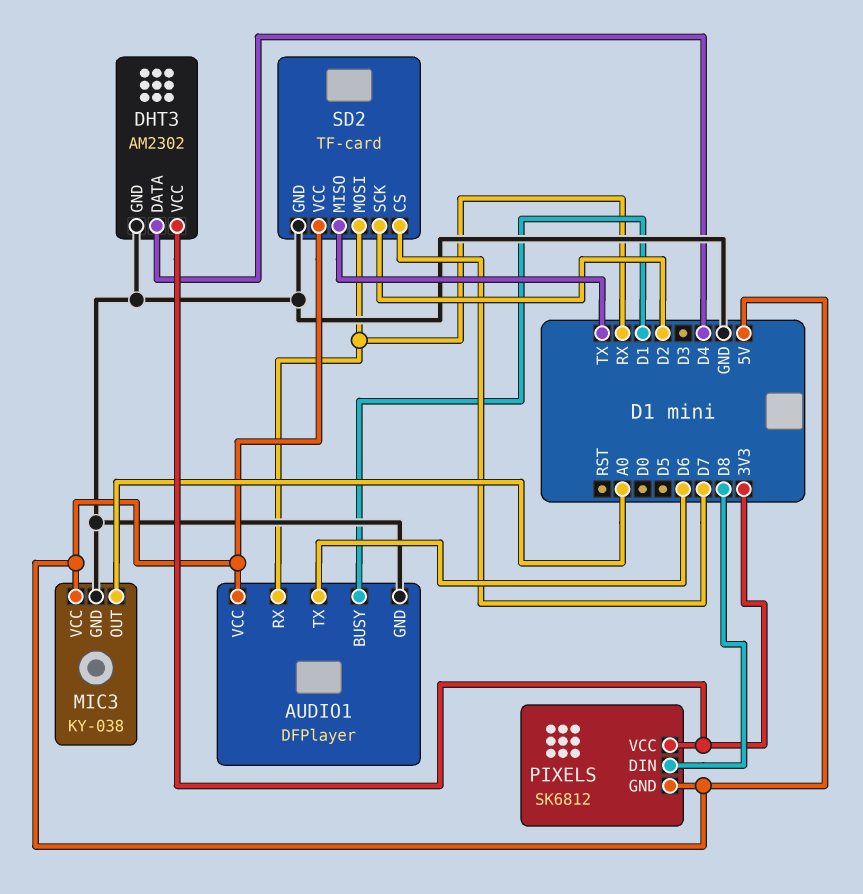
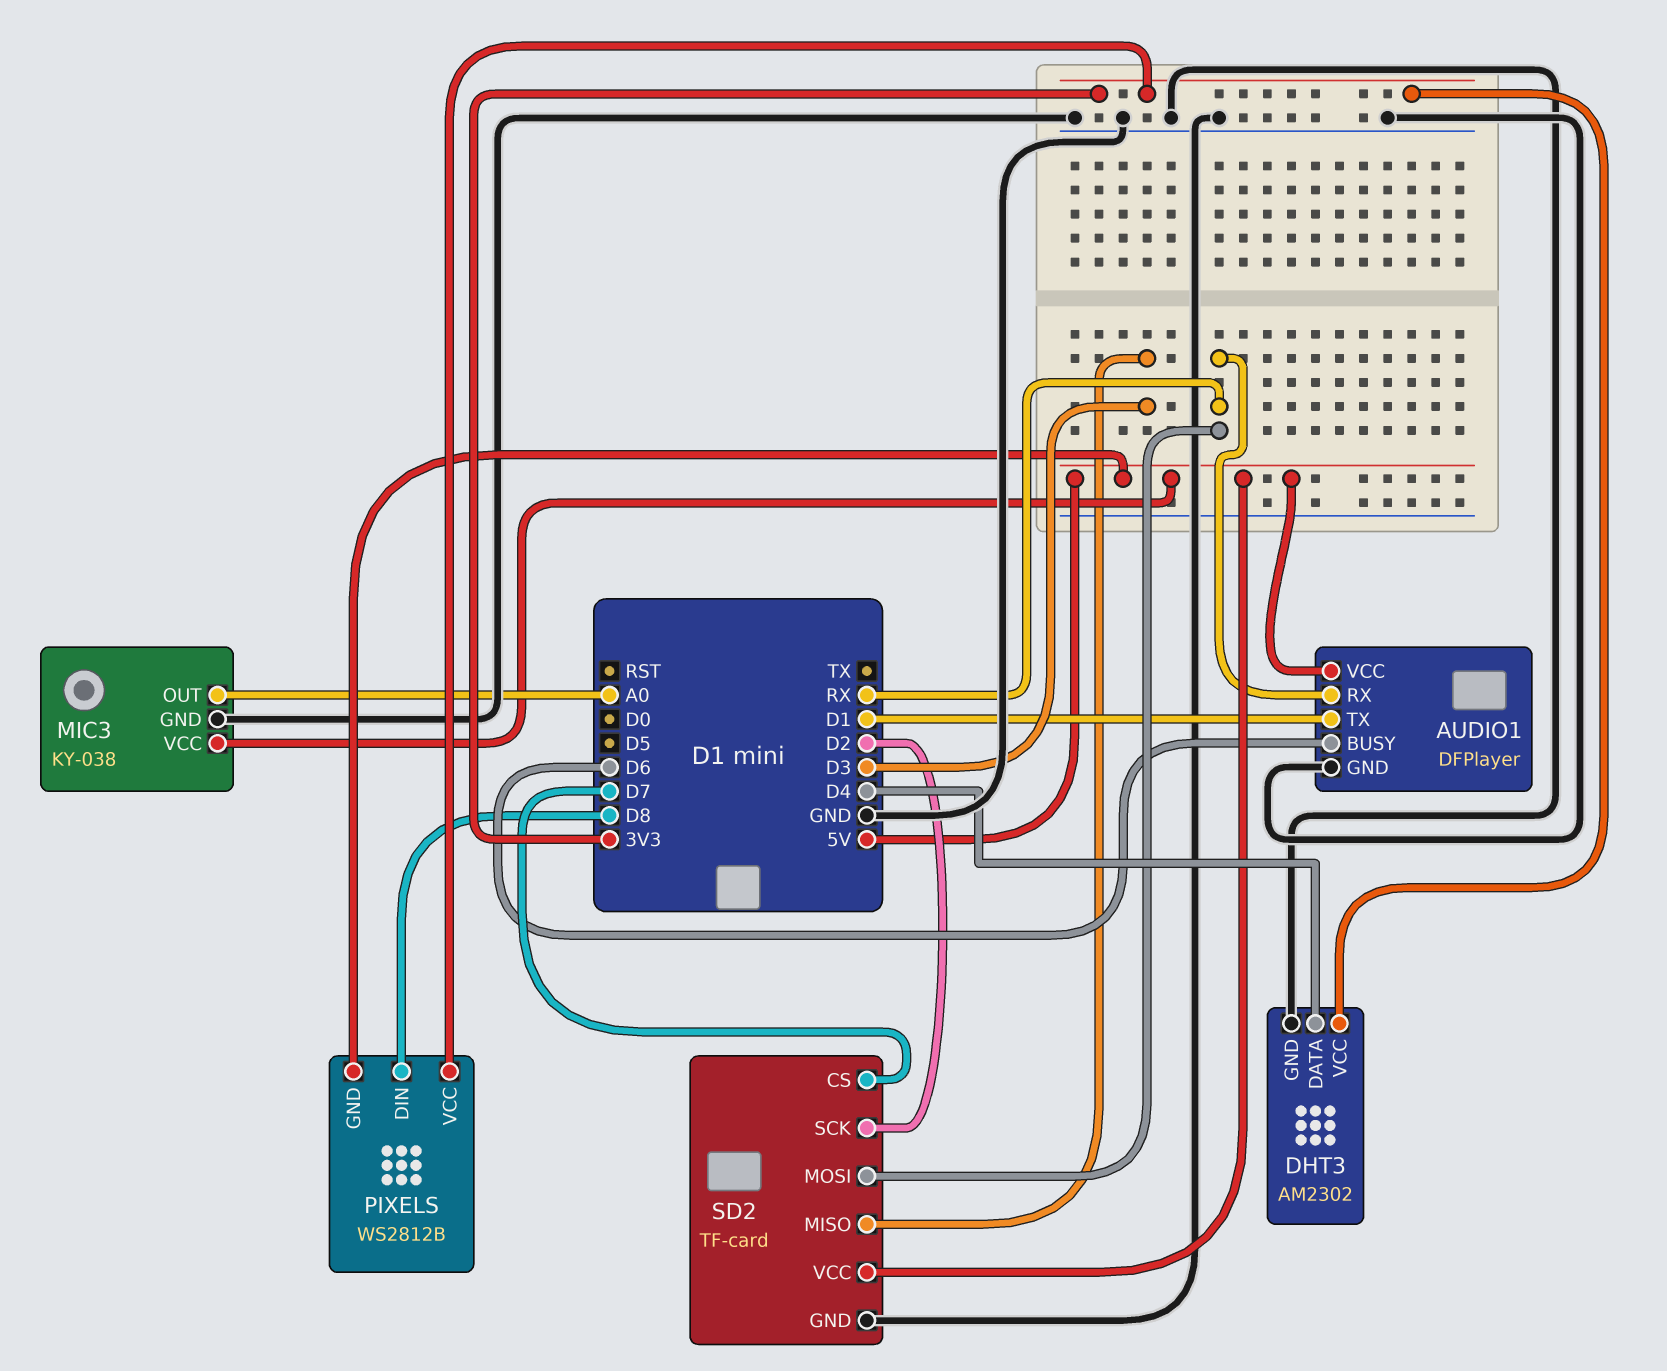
AUDIO1 pin BUSY: D1 -> D6
AUDIO1 pin TX: D6 -> D1
PIXELS: SK6812 -> WS2812B
SD2 pin MISO: TX -> D3

